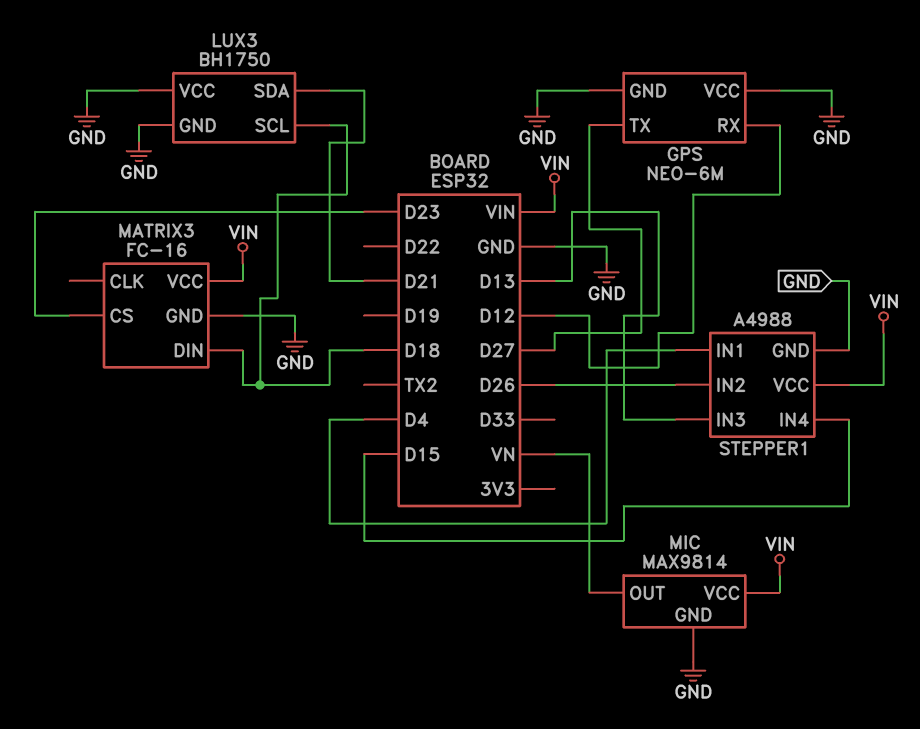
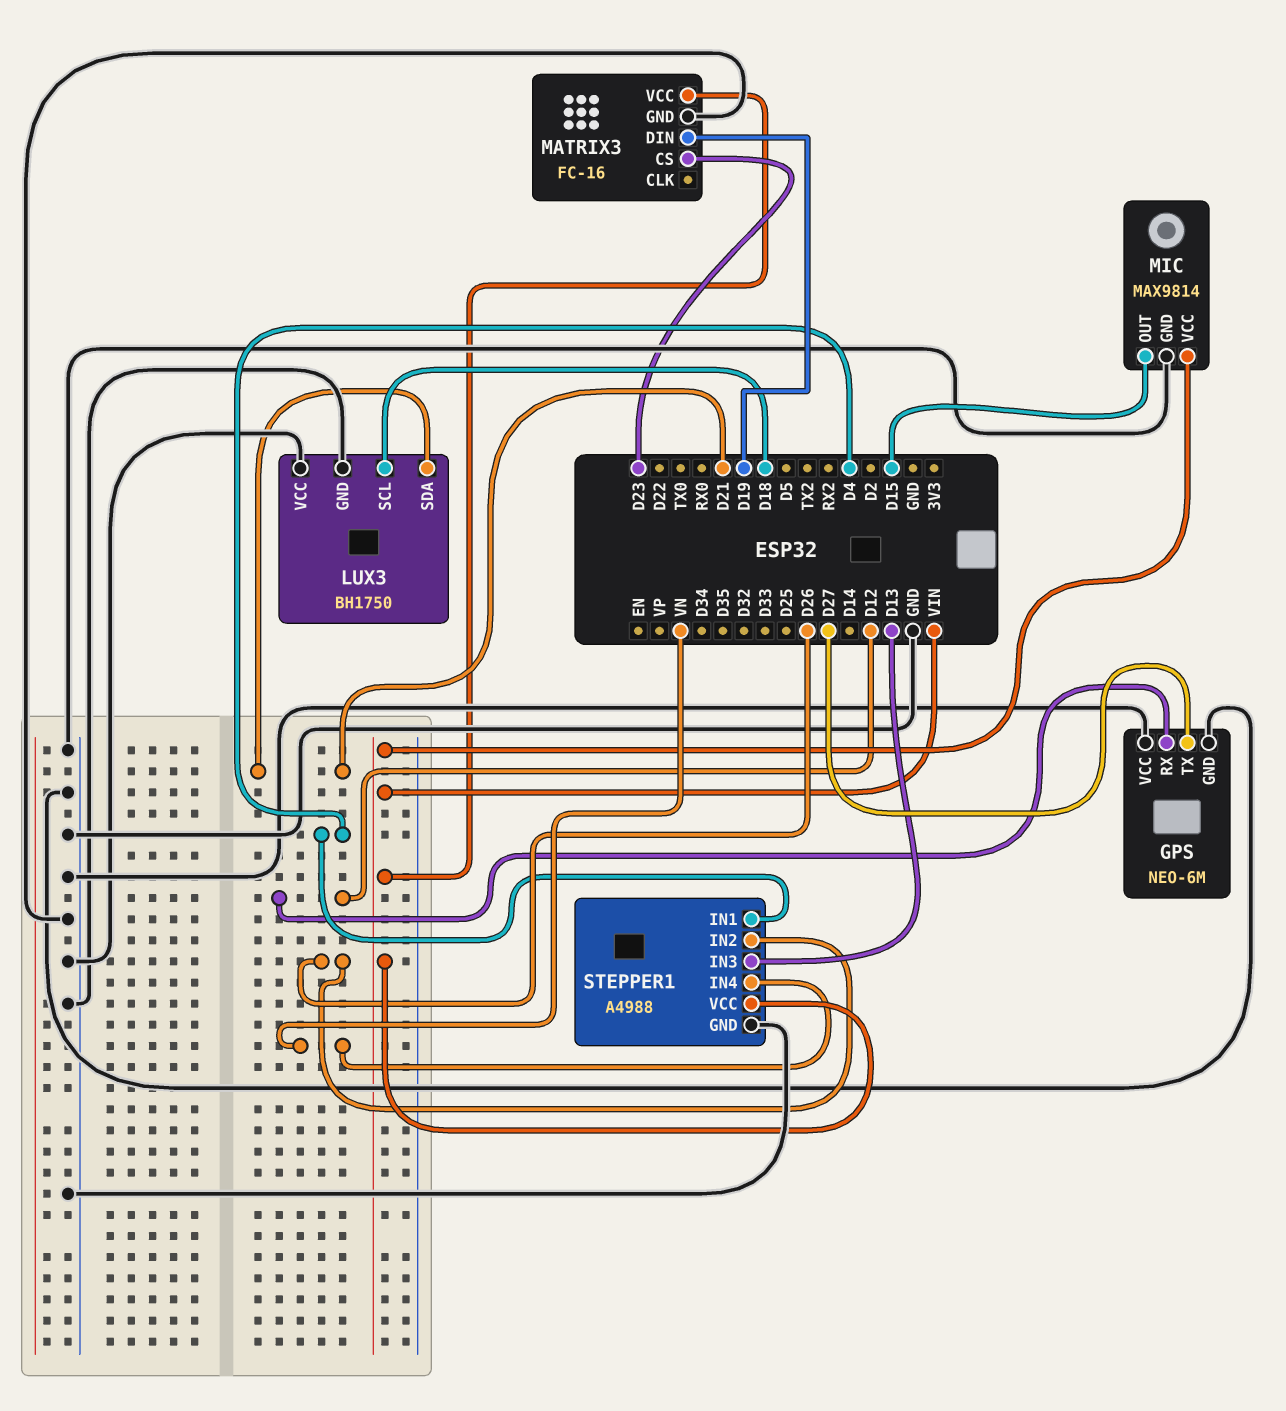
MATRIX3 pin DIN: D18 -> D19
MIC pin OUT: VN -> D15
STEPPER1 pin IN4: D15 -> VN

